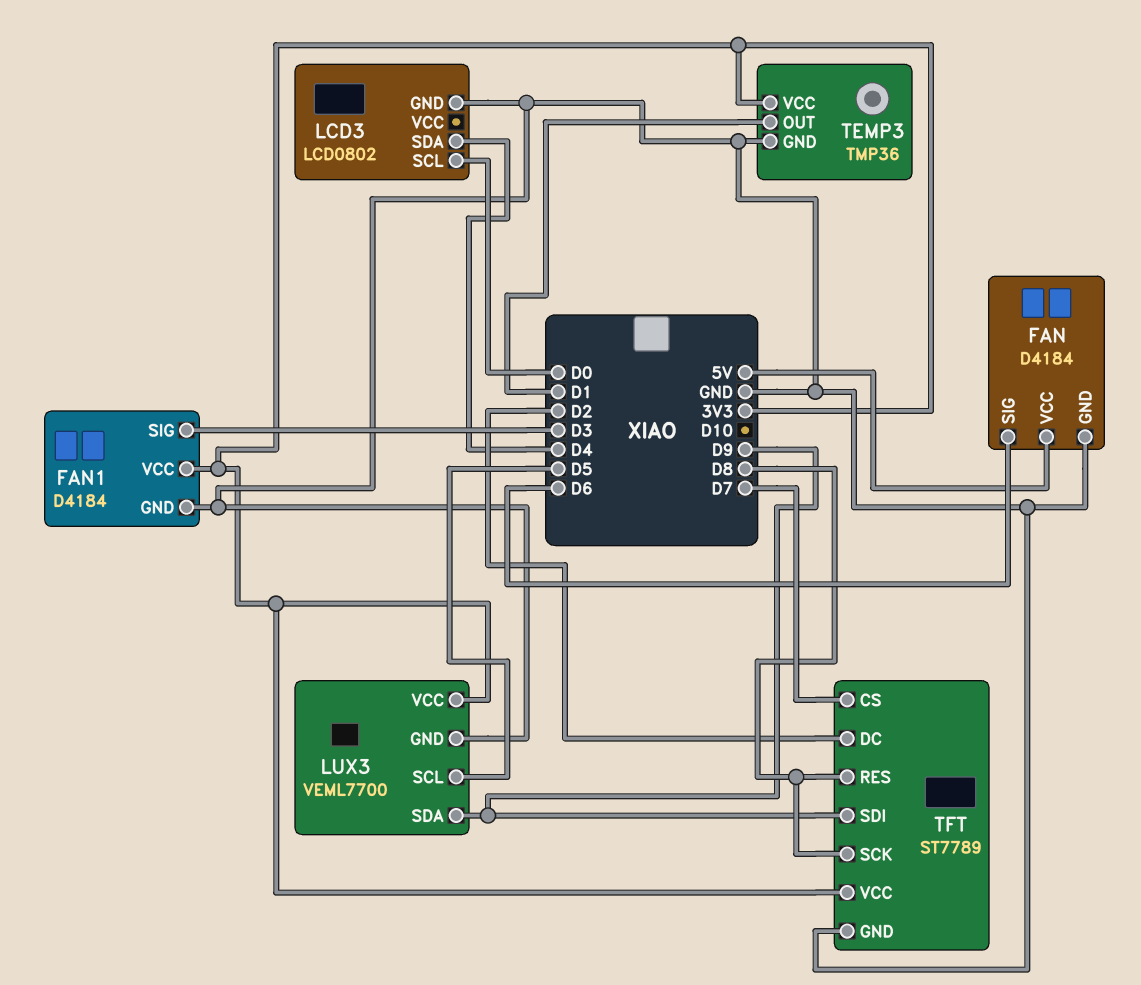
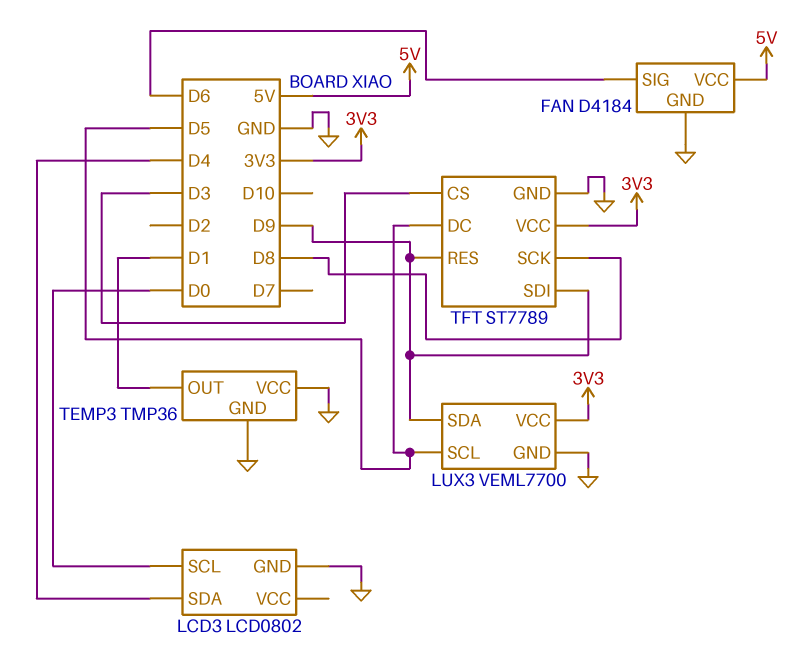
FAN1: D4184 -> none
FAN1 pin GND: GND -> none
FAN1 pin SIG: D3 -> none
FAN1 pin VCC: 3V3 -> none
TEMP3 pin VCC: 3V3 -> GND
TFT pin CS: D7 -> D3
TFT pin DC: D2 -> D5
TFT pin RES: D8 -> D9

